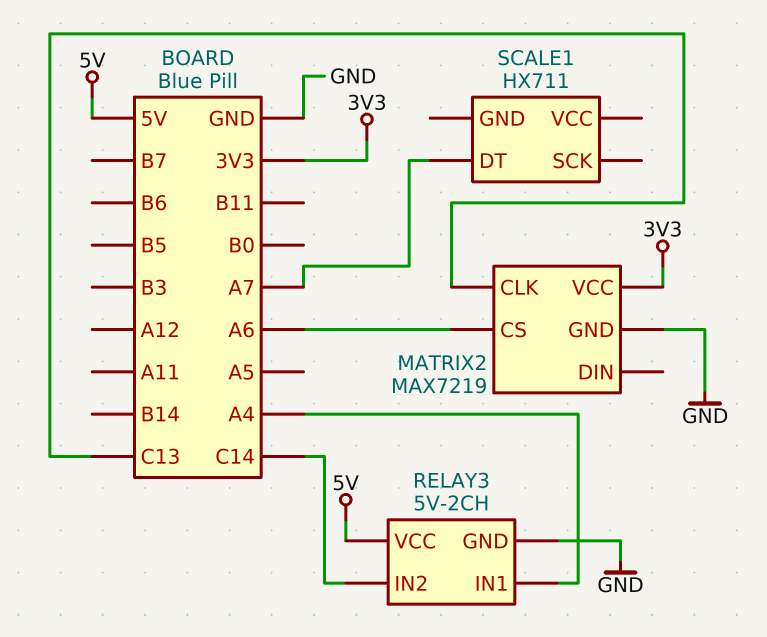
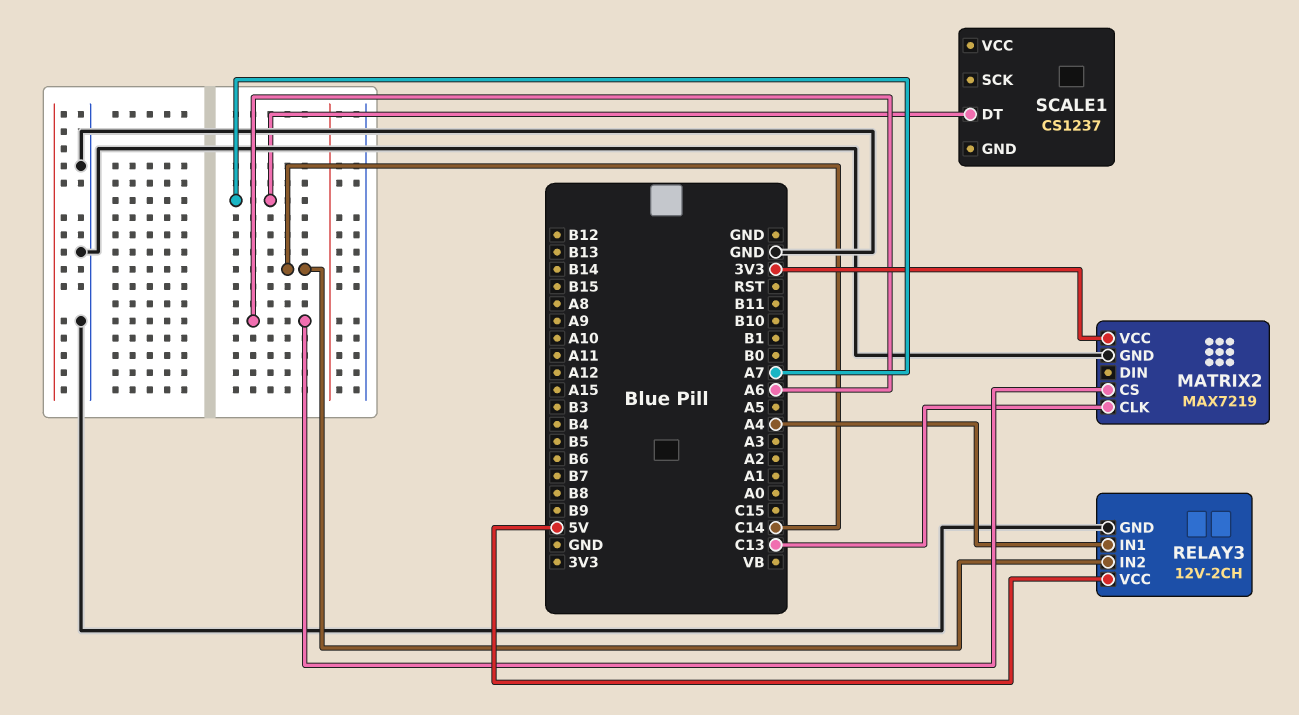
RELAY3: 5V-2CH -> 12V-2CH
SCALE1: HX711 -> CS1237

